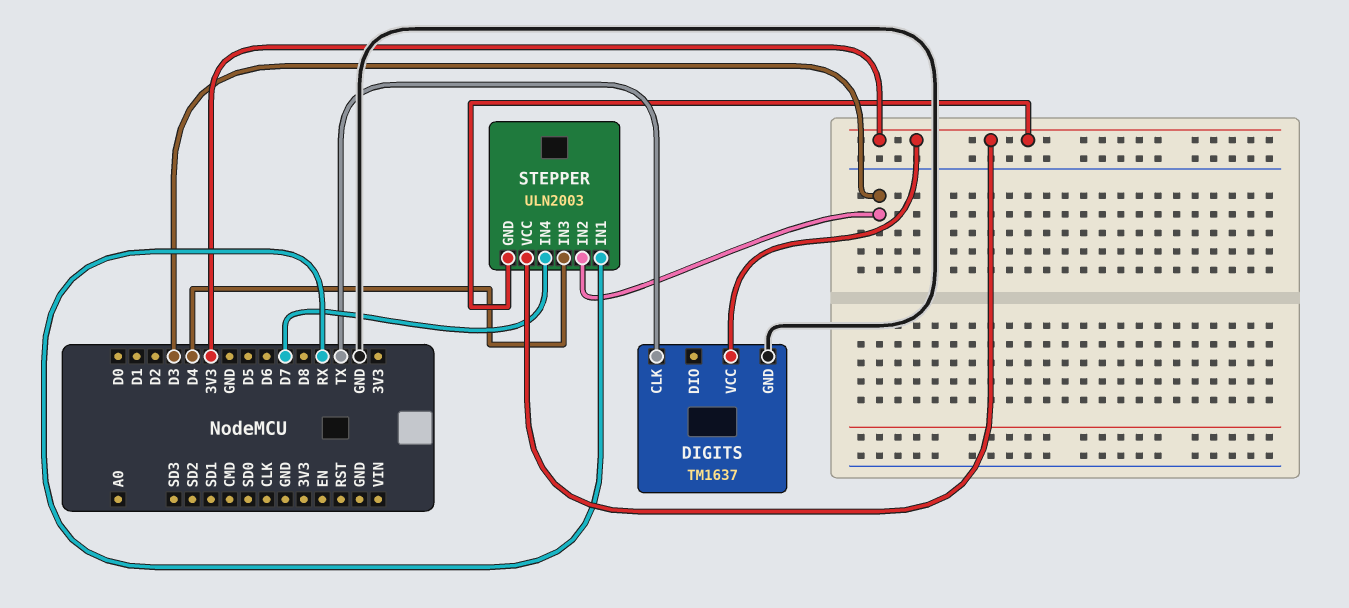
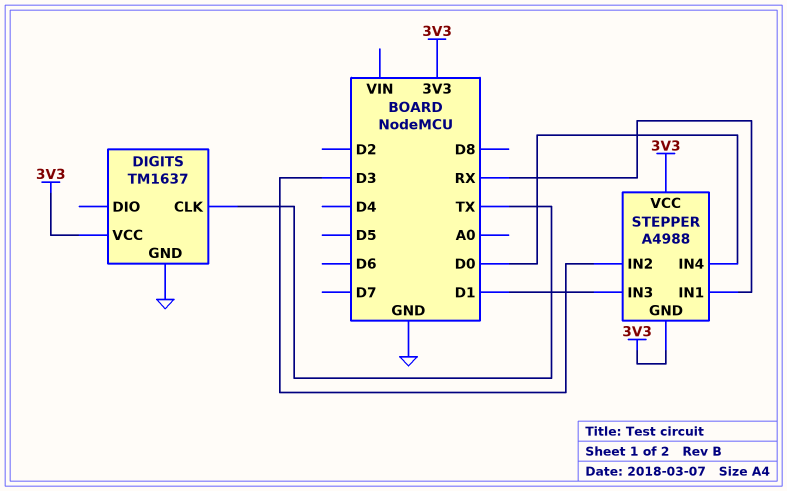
STEPPER: ULN2003 -> A4988
STEPPER pin IN3: D4 -> D1
STEPPER pin IN4: D7 -> D0

